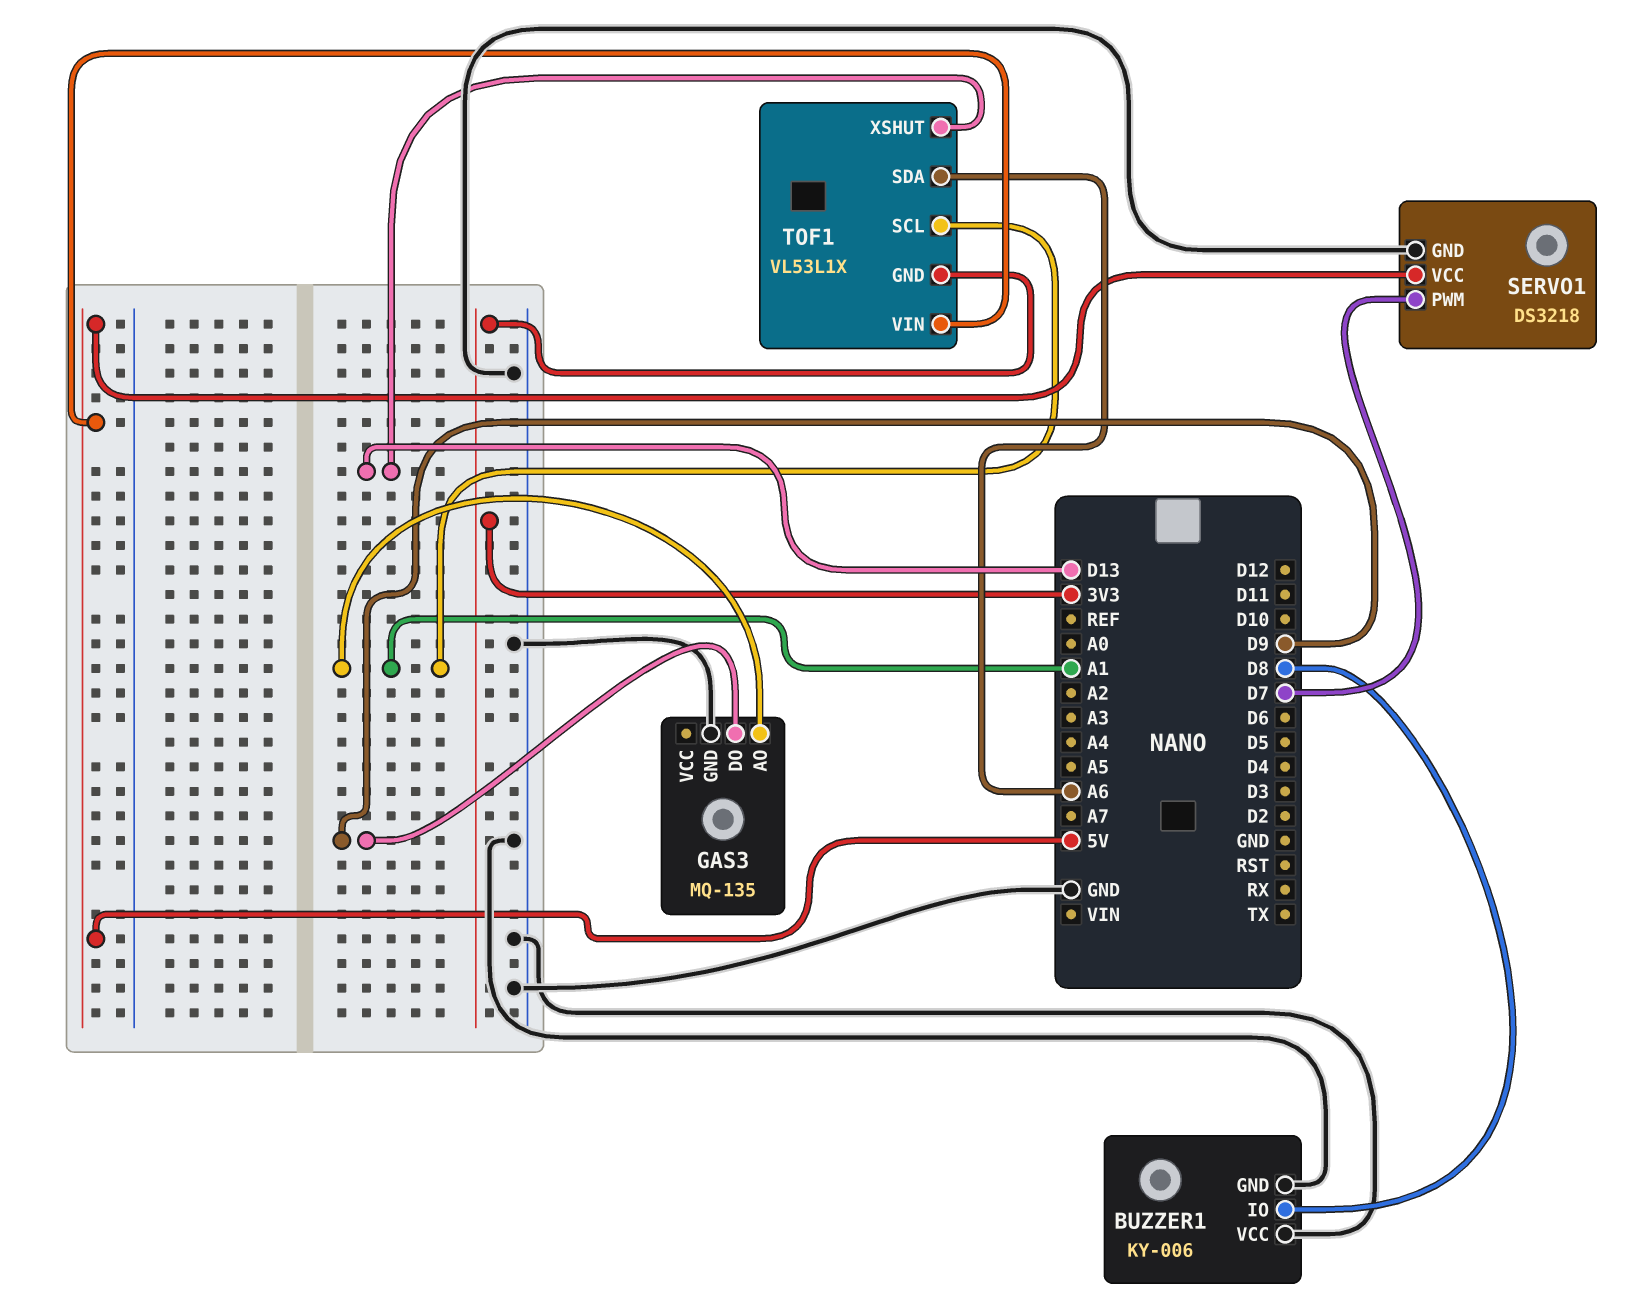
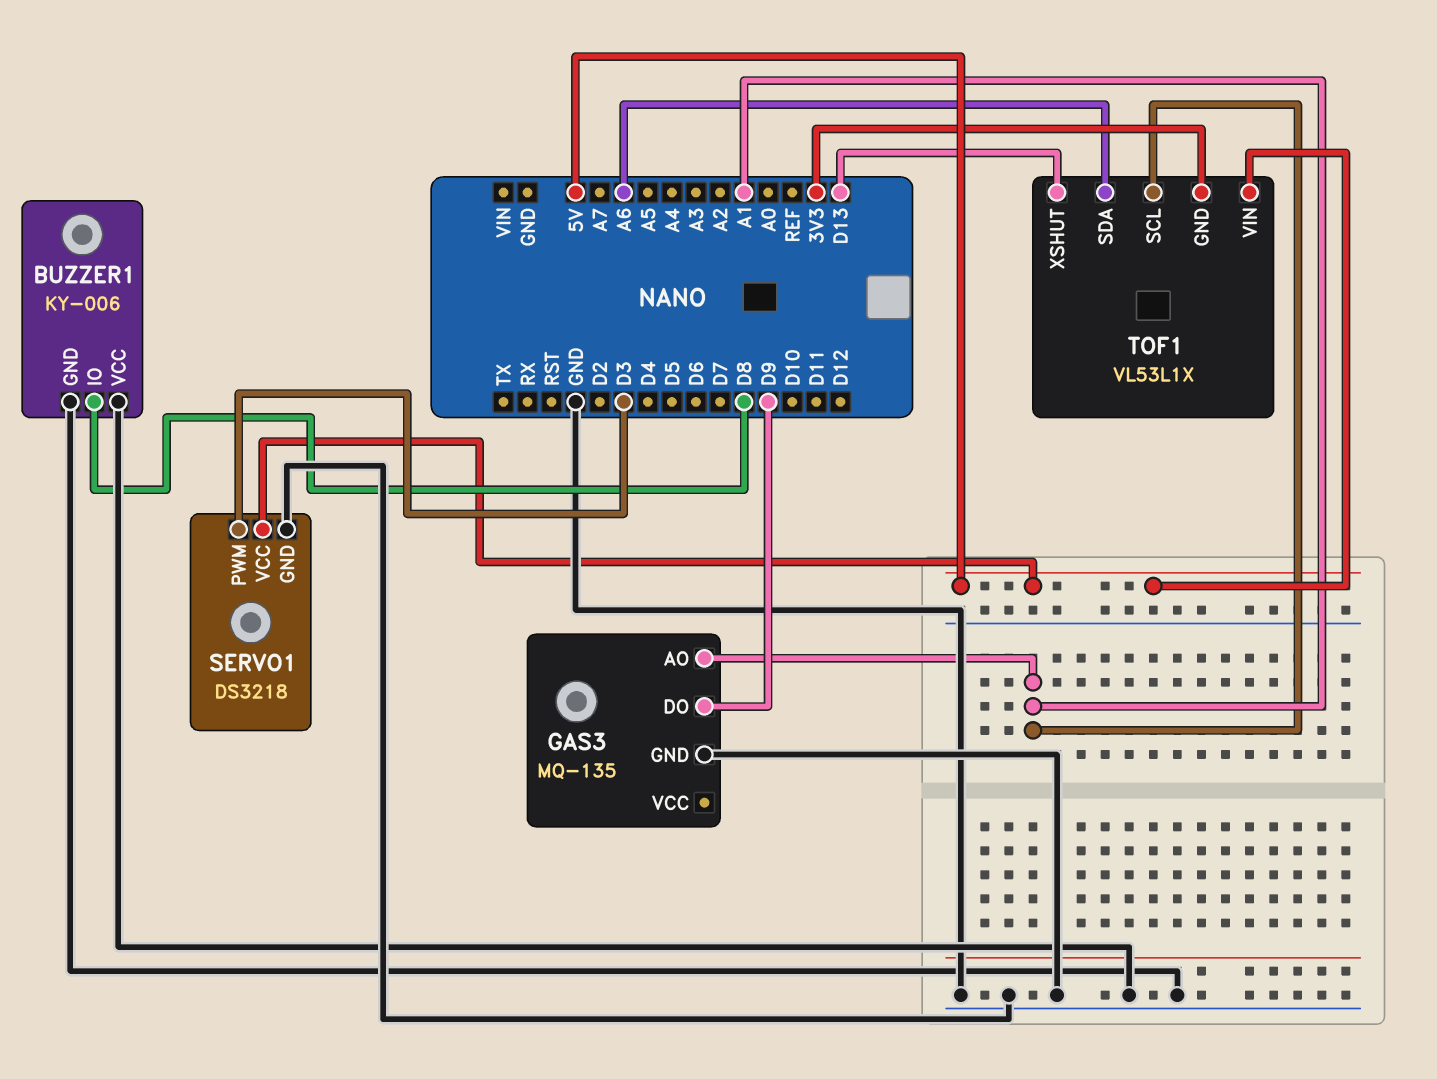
SERVO1 pin PWM: D7 -> D3

